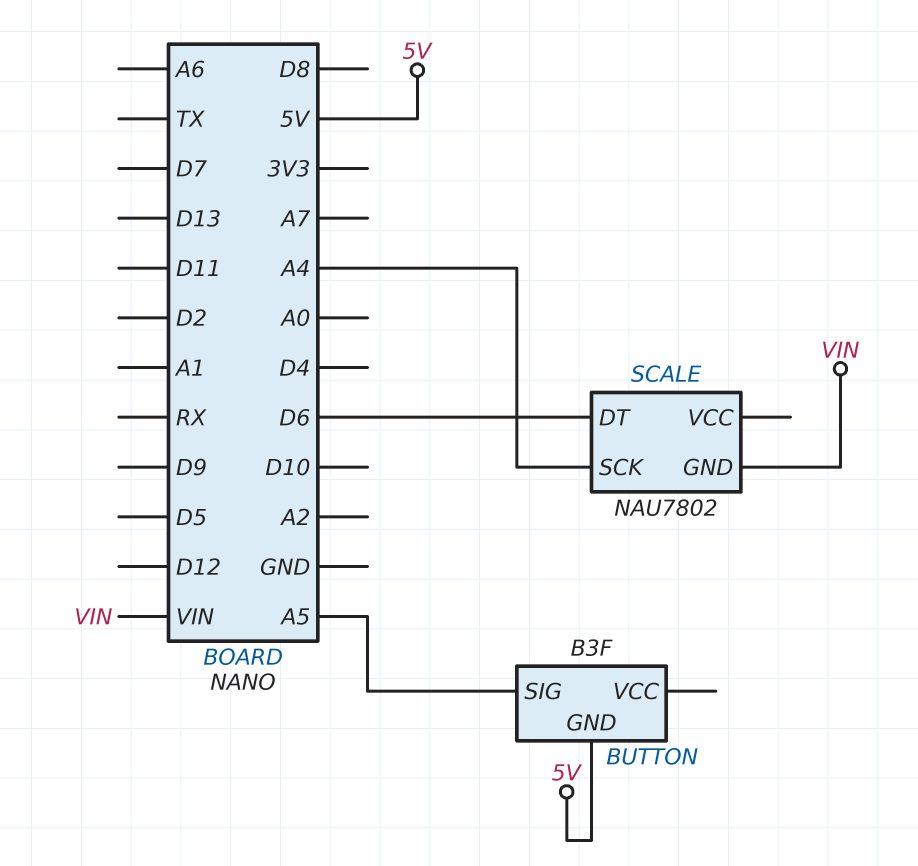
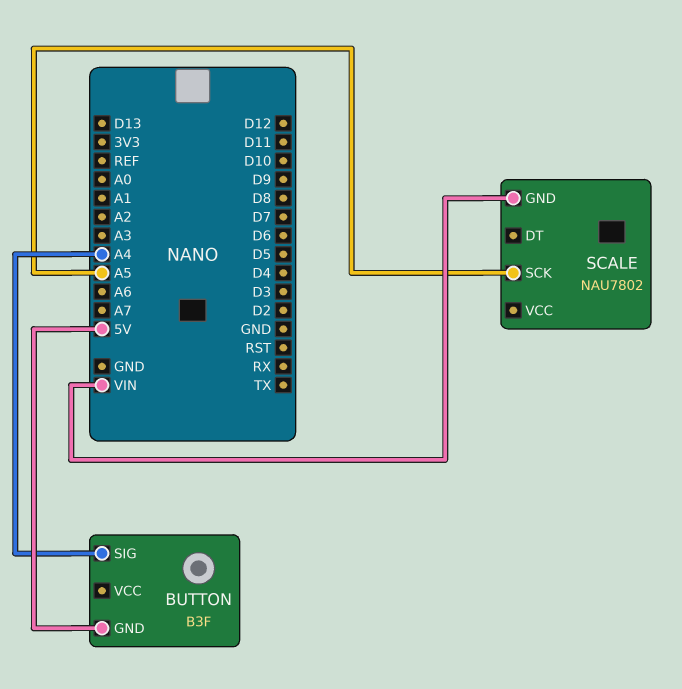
BUTTON pin SIG: A5 -> A4
SCALE pin DT: D6 -> none
SCALE pin SCK: A4 -> A5

